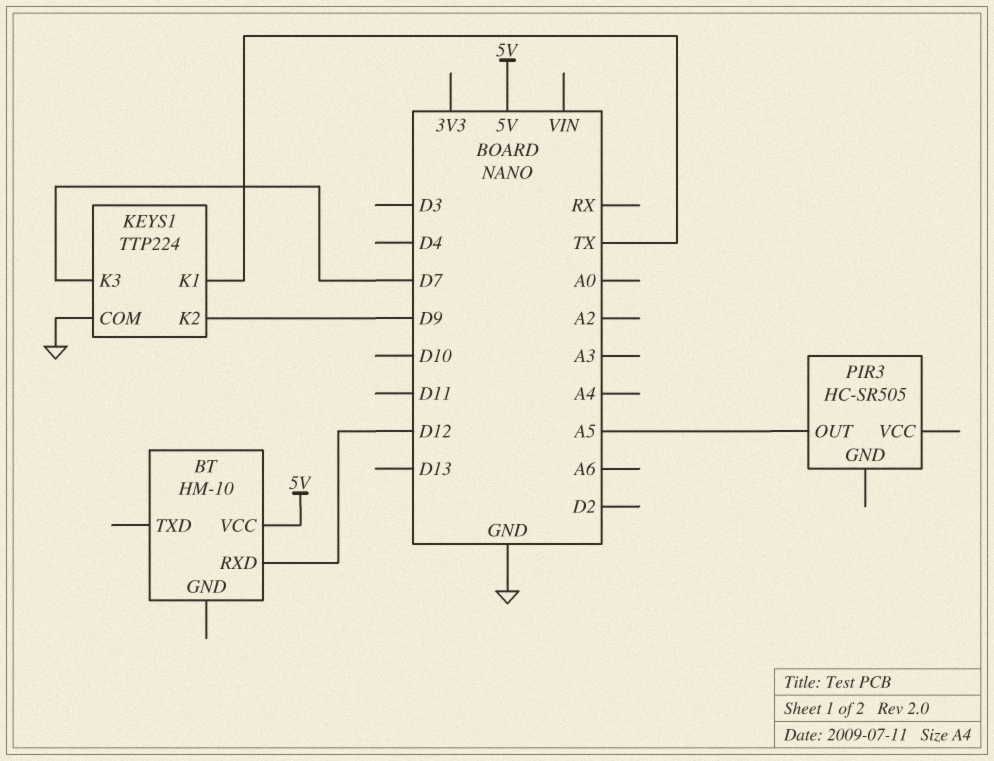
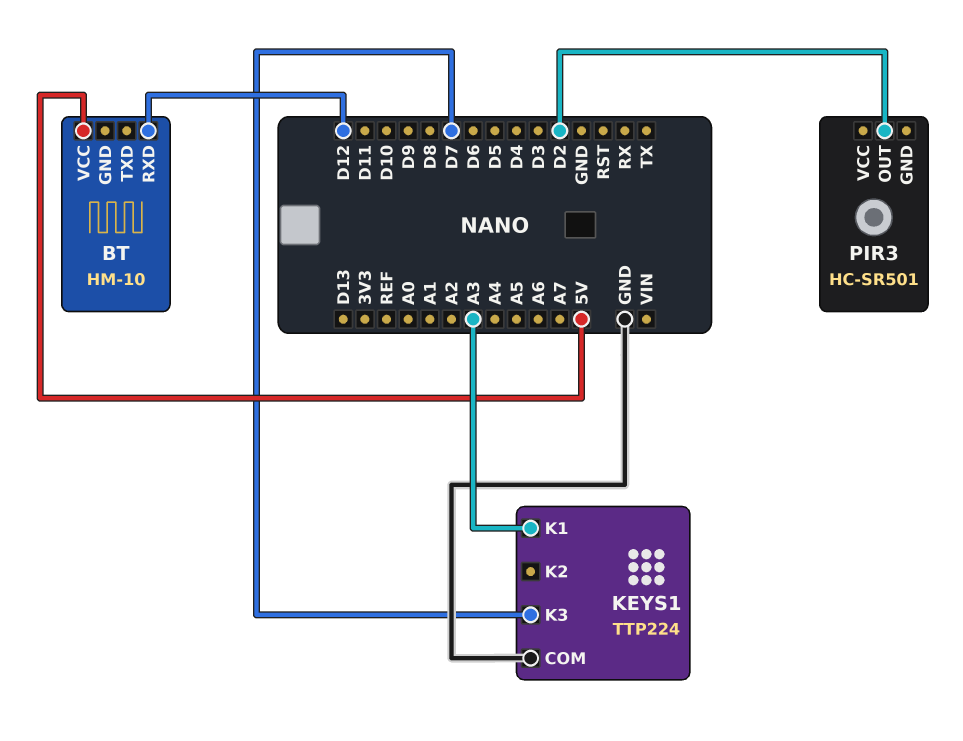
KEYS1 pin K1: TX -> A3
KEYS1 pin K2: D9 -> none
PIR3: HC-SR505 -> HC-SR501
PIR3 pin OUT: A5 -> D2

